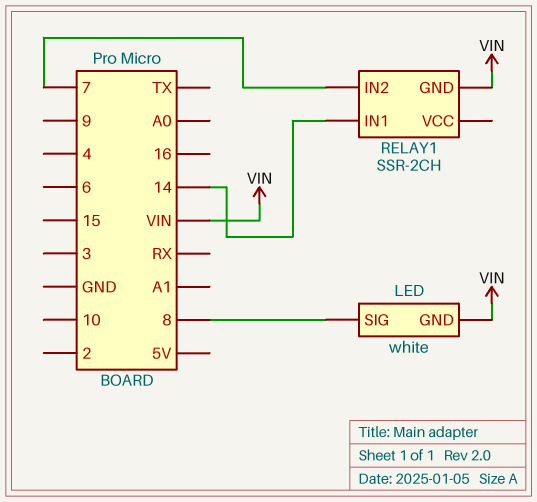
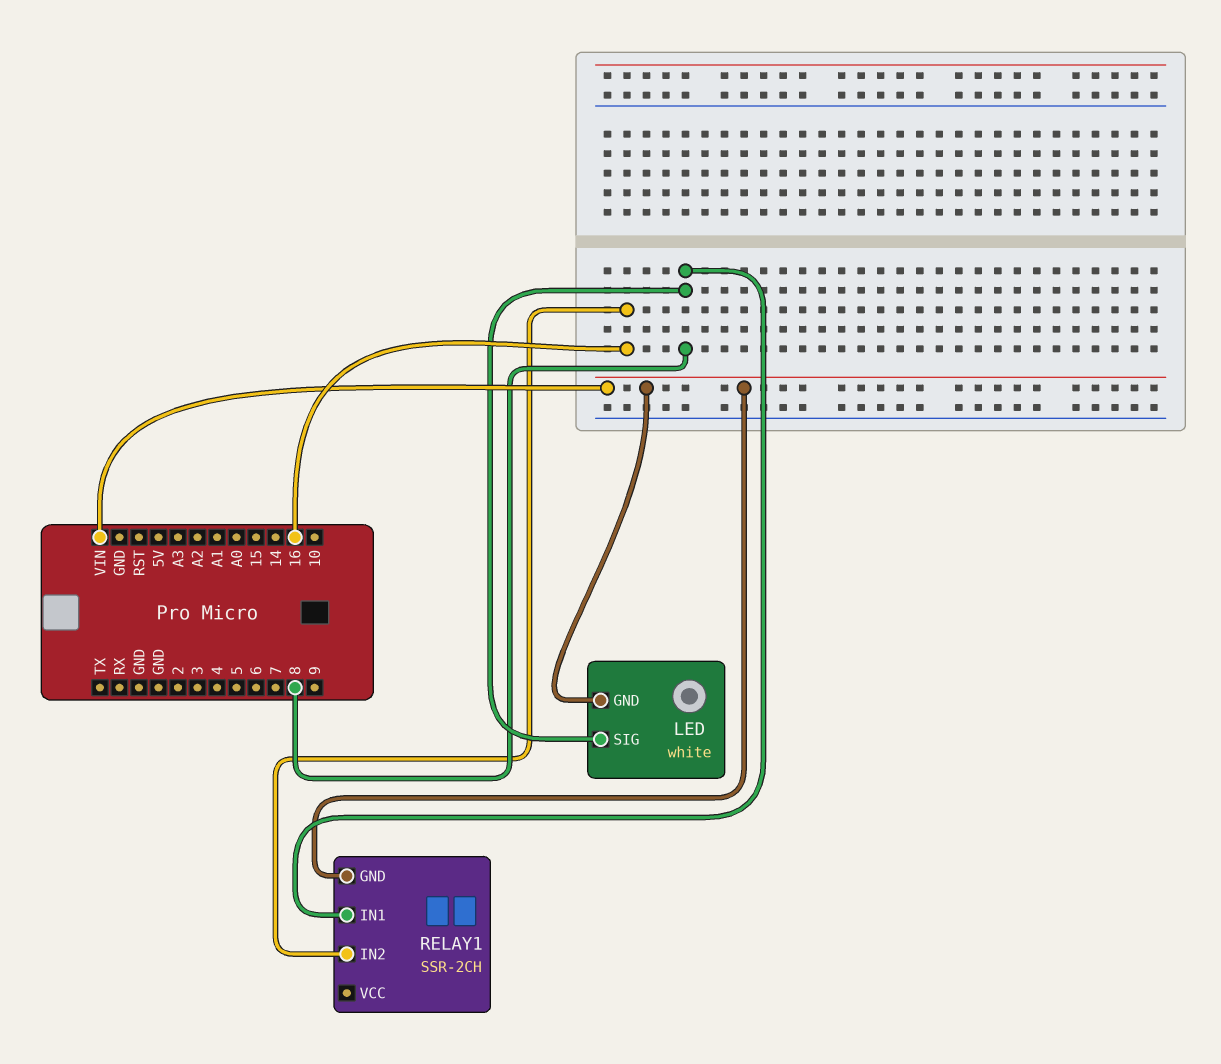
RELAY1 pin IN1: 14 -> 8
RELAY1 pin IN2: 7 -> 16

